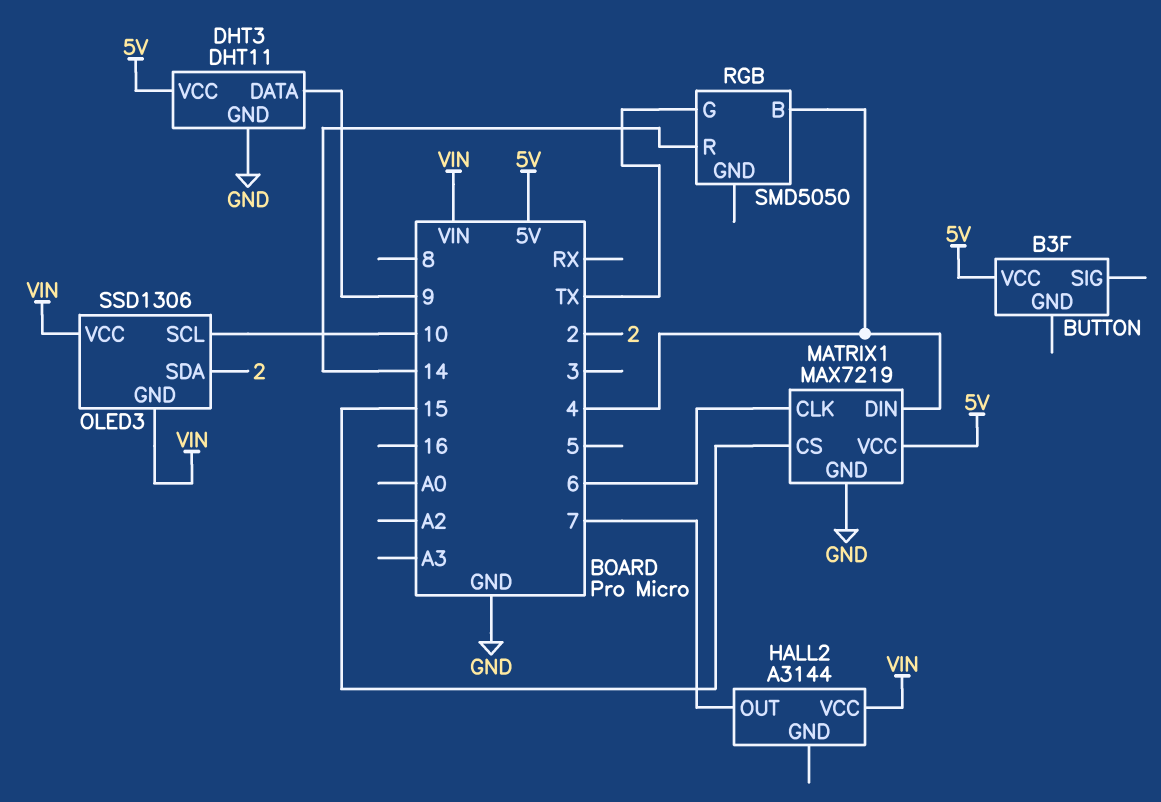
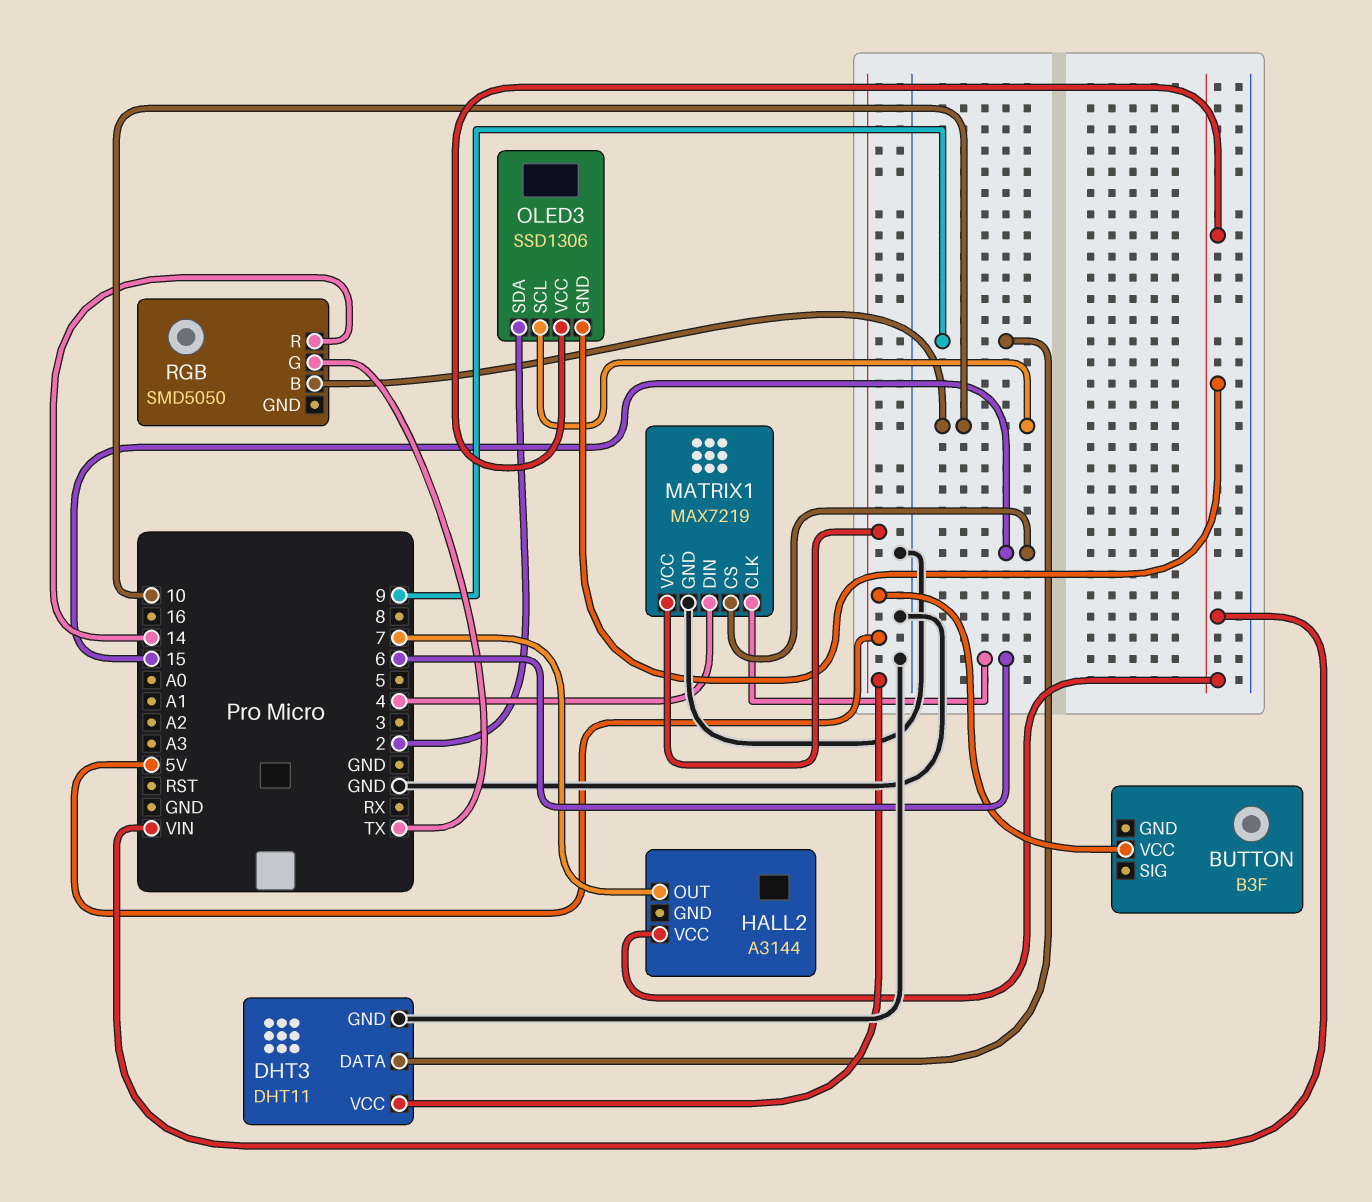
RGB pin B: 4 -> 10

